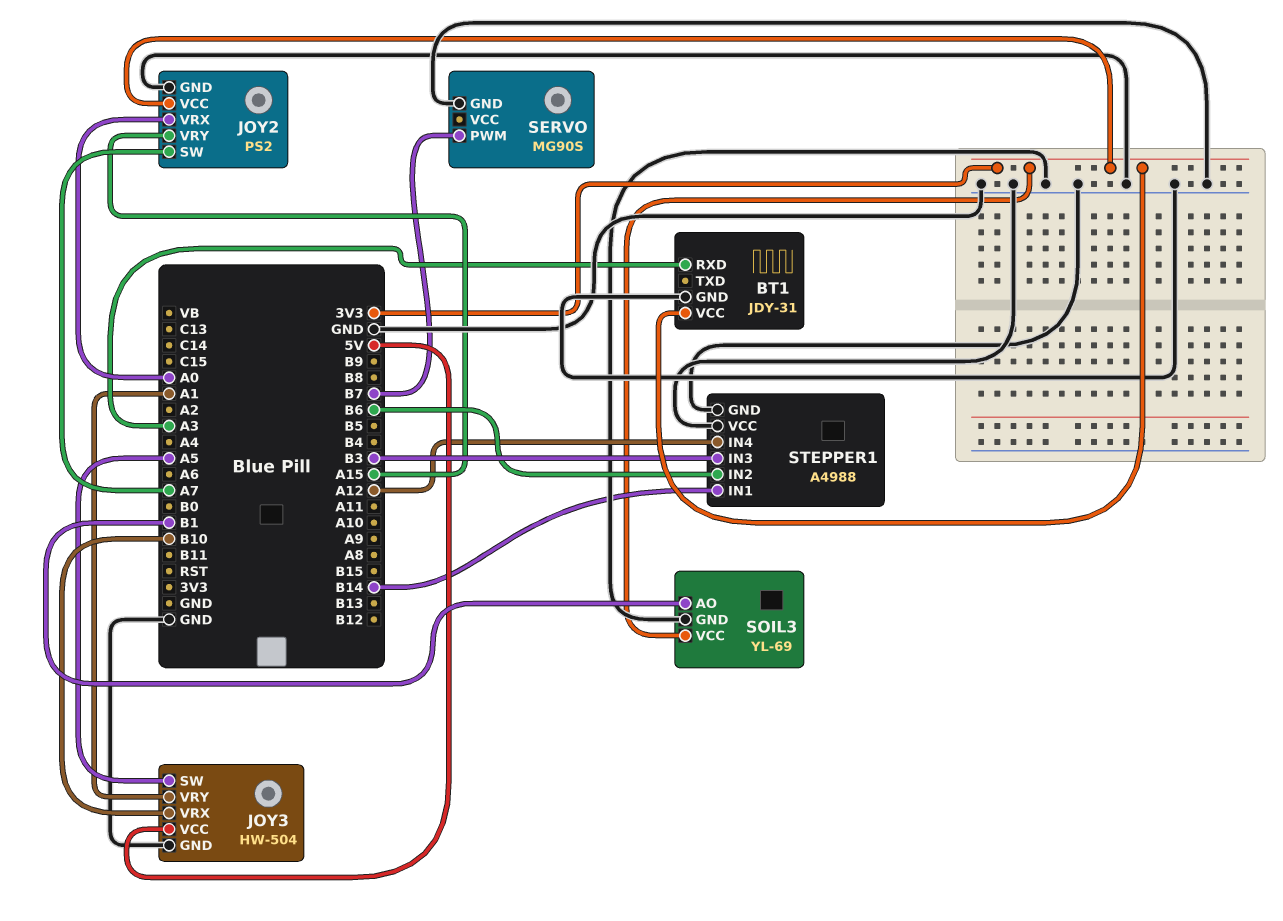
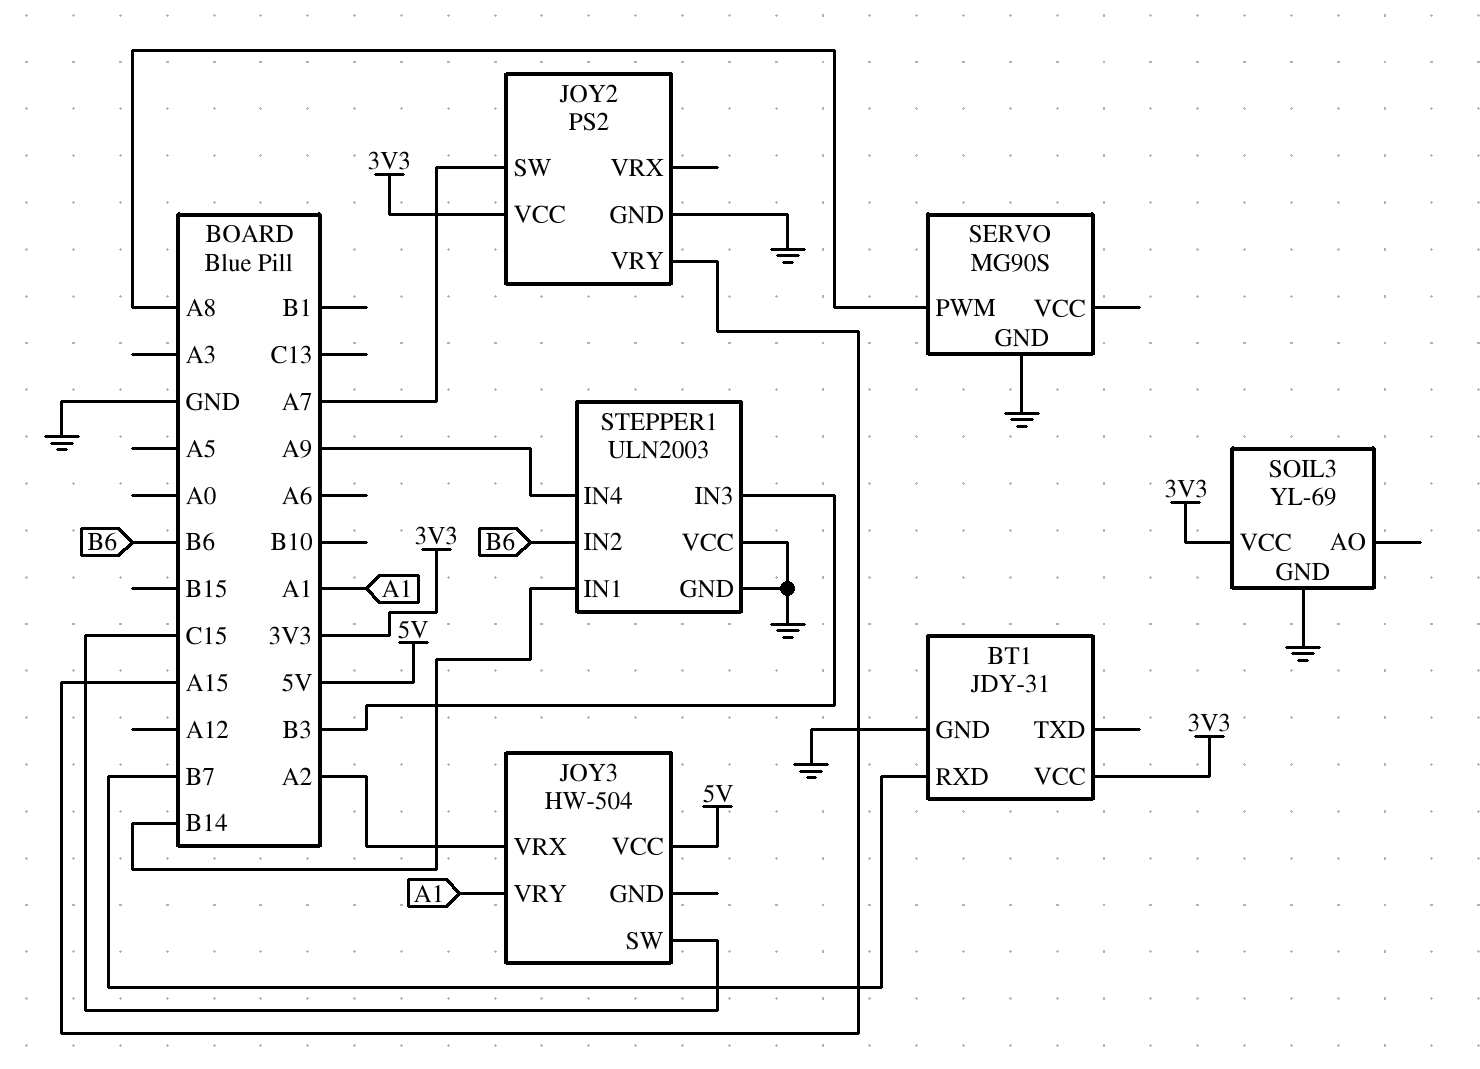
BT1 pin RXD: A3 -> B7
JOY2 pin VRX: A0 -> none
JOY3 pin GND: GND -> none
JOY3 pin SW: A5 -> C15
JOY3 pin VRX: B10 -> A2
SERVO pin PWM: B7 -> A8
SOIL3 pin AO: B1 -> none
STEPPER1: A4988 -> ULN2003
STEPPER1 pin IN4: A12 -> A9

